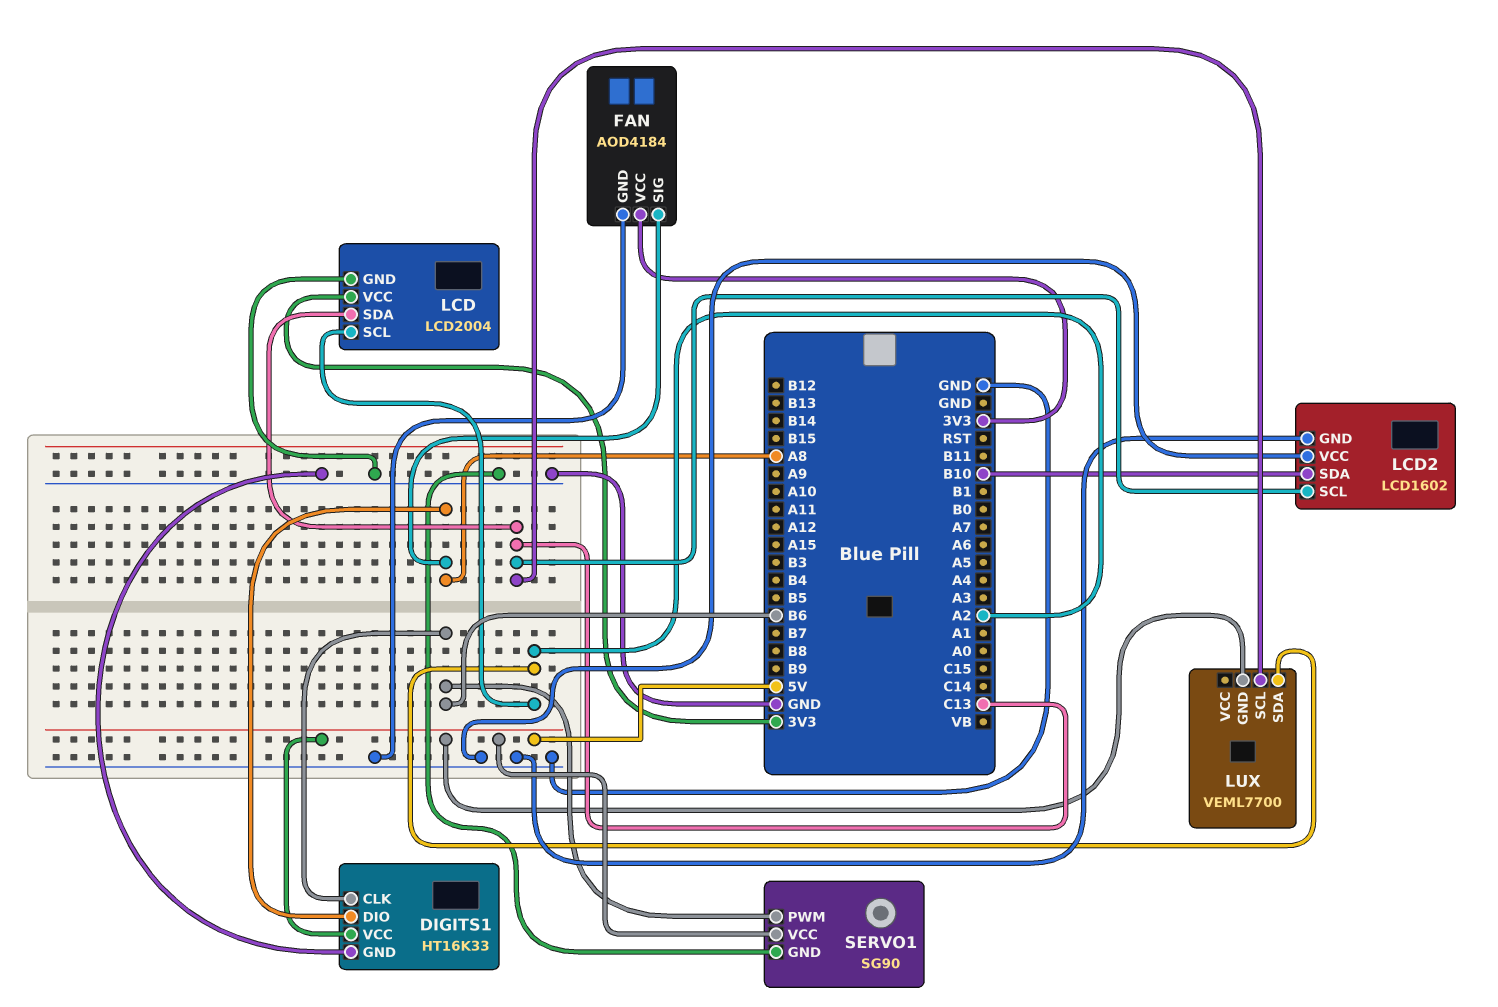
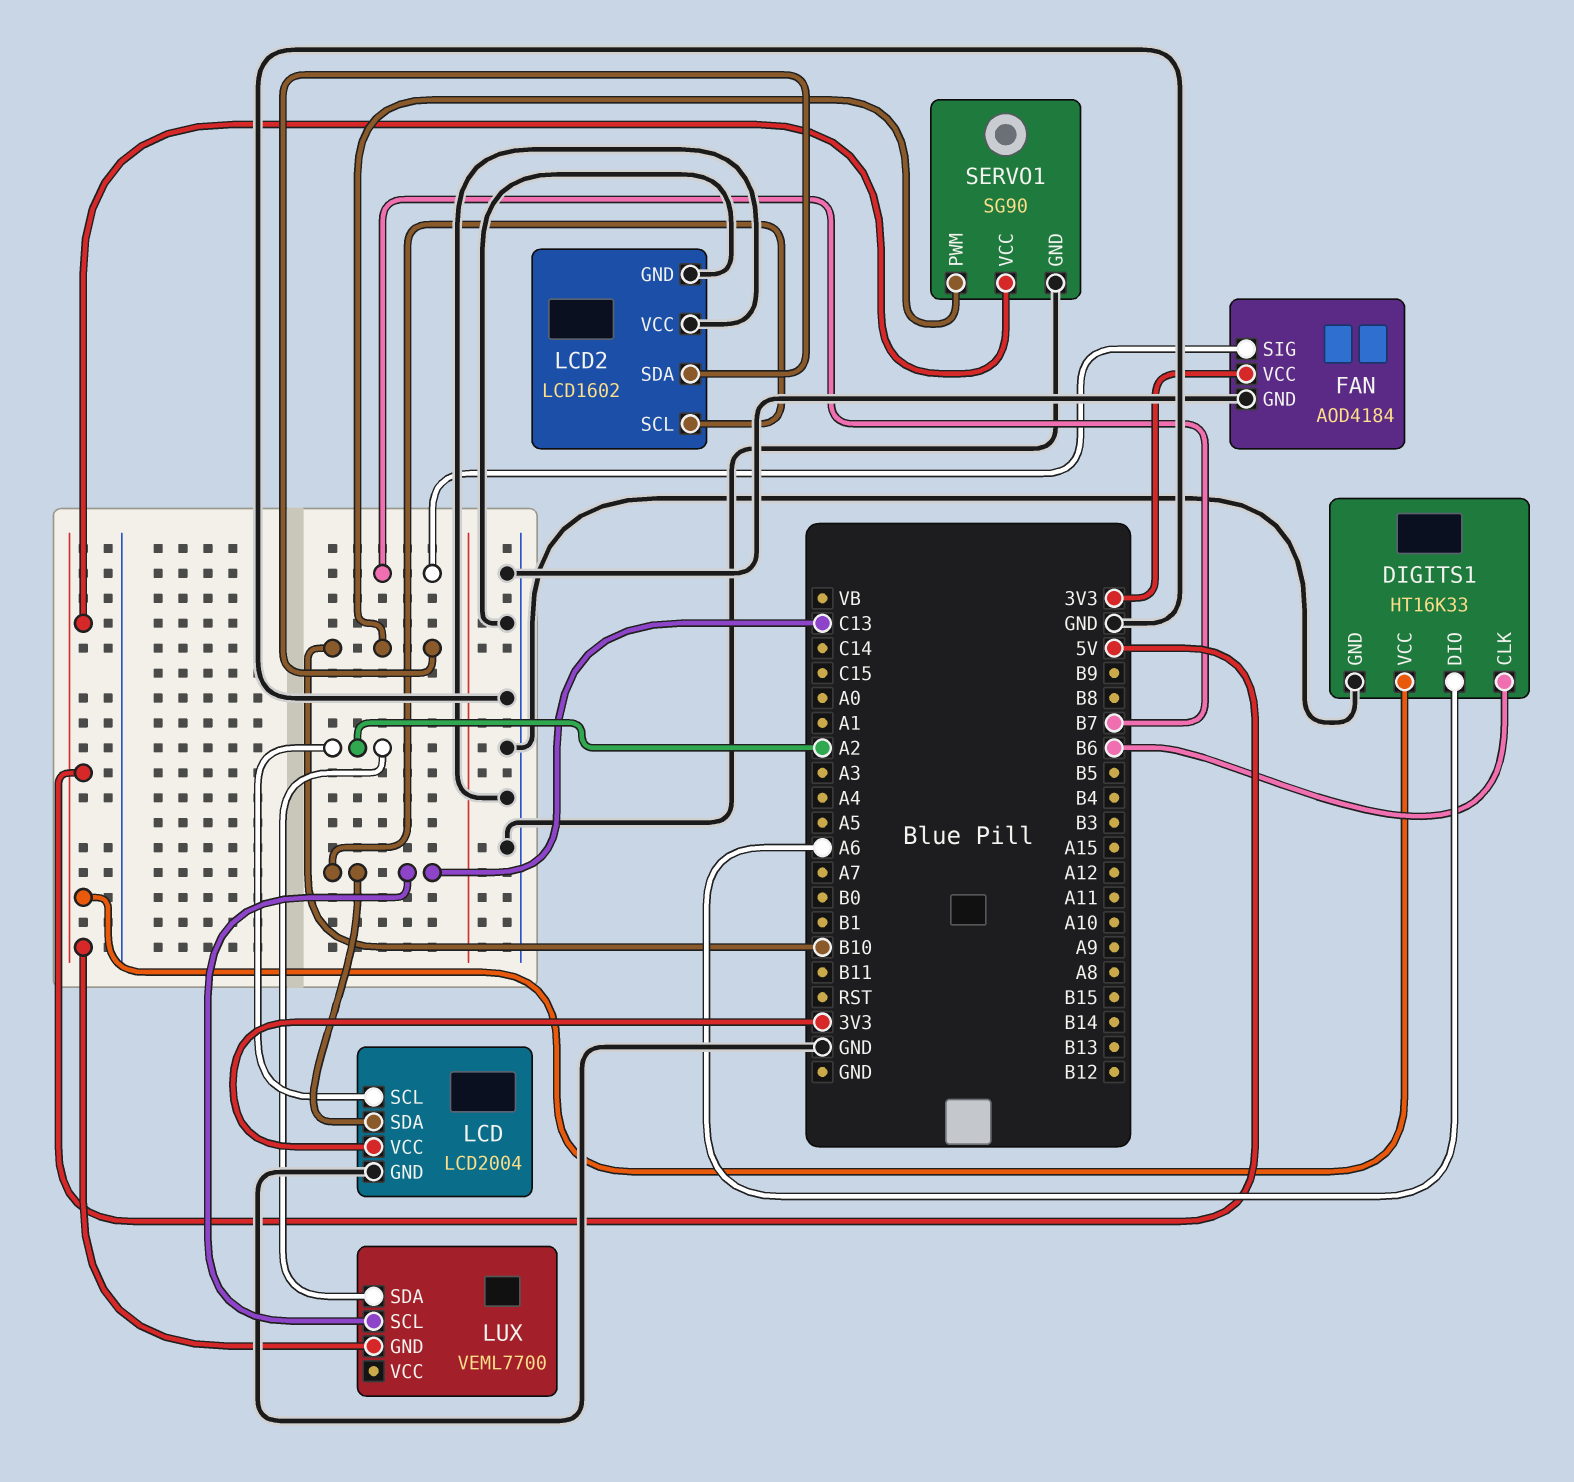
DIGITS1 pin DIO: A8 -> A6
FAN pin SIG: A8 -> B7
SERVO1 pin PWM: B6 -> B10

